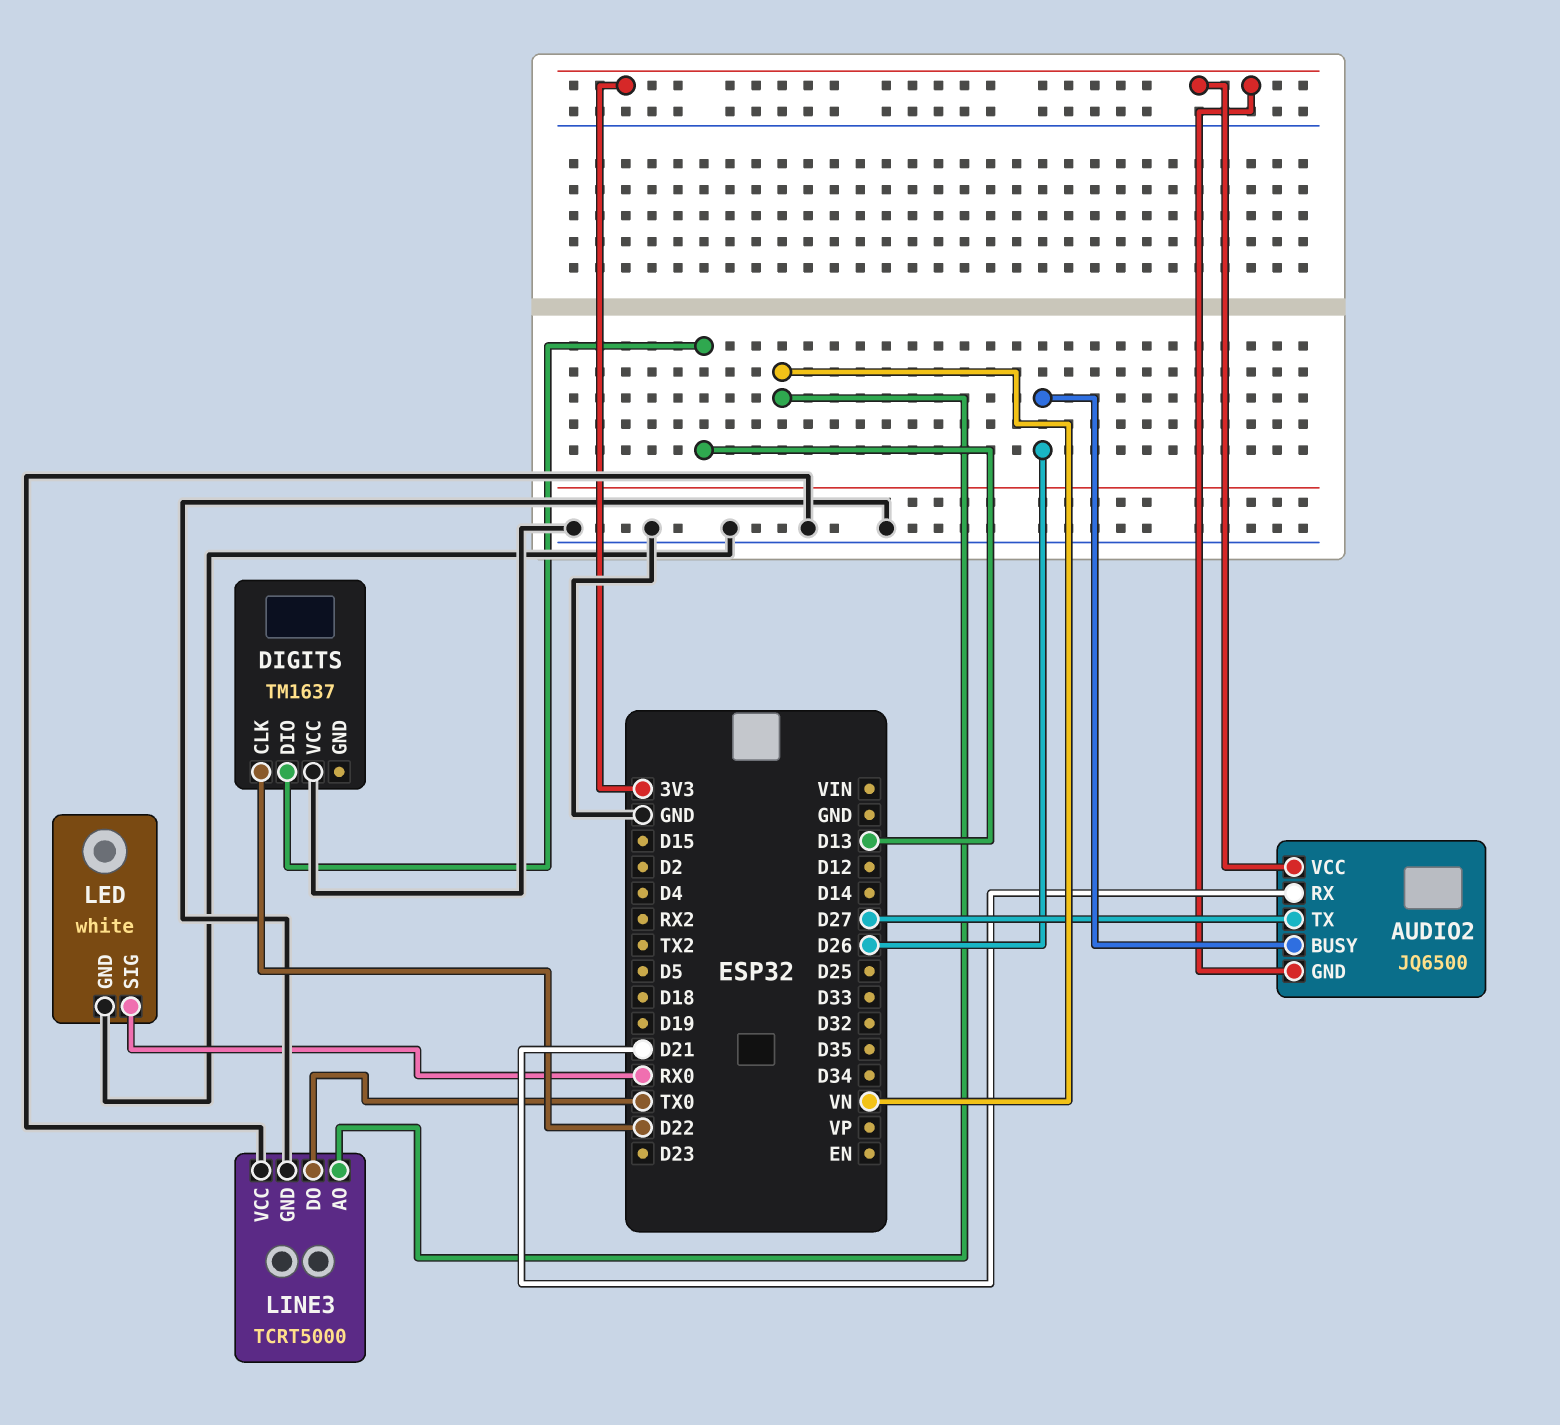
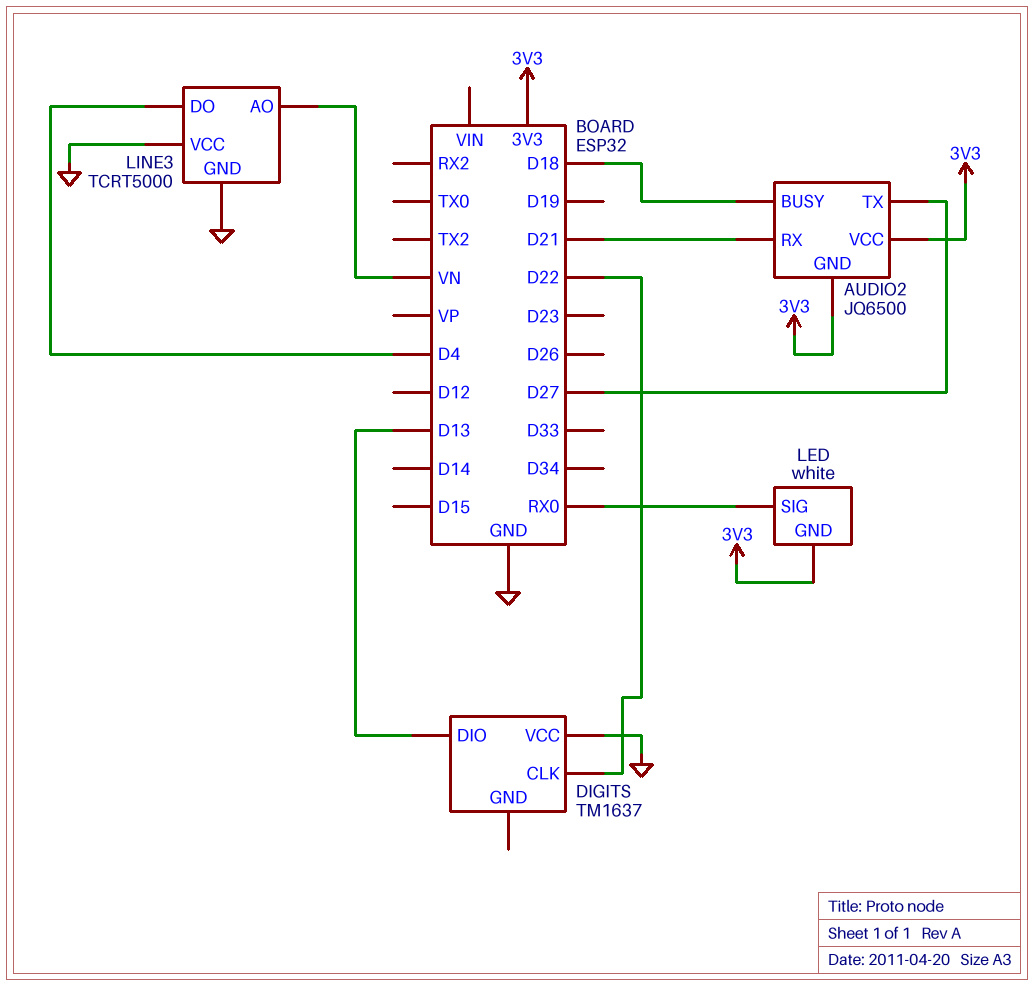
AUDIO2 pin BUSY: D26 -> D18
LED pin GND: GND -> 3V3
LINE3 pin DO: TX0 -> D4

